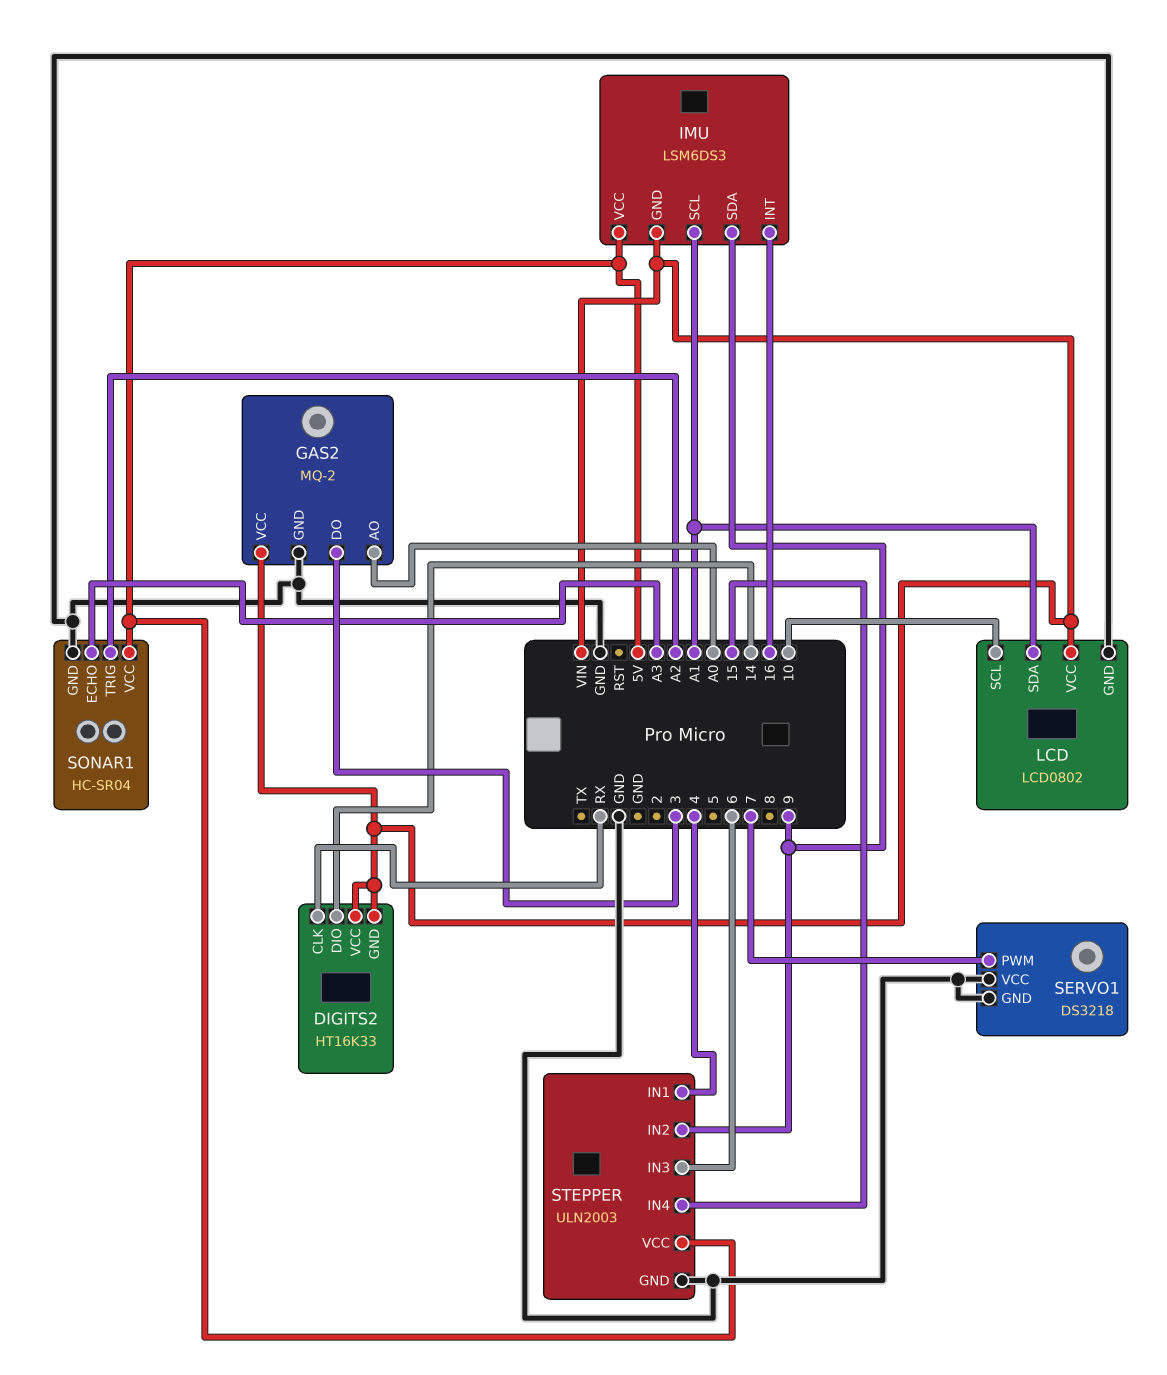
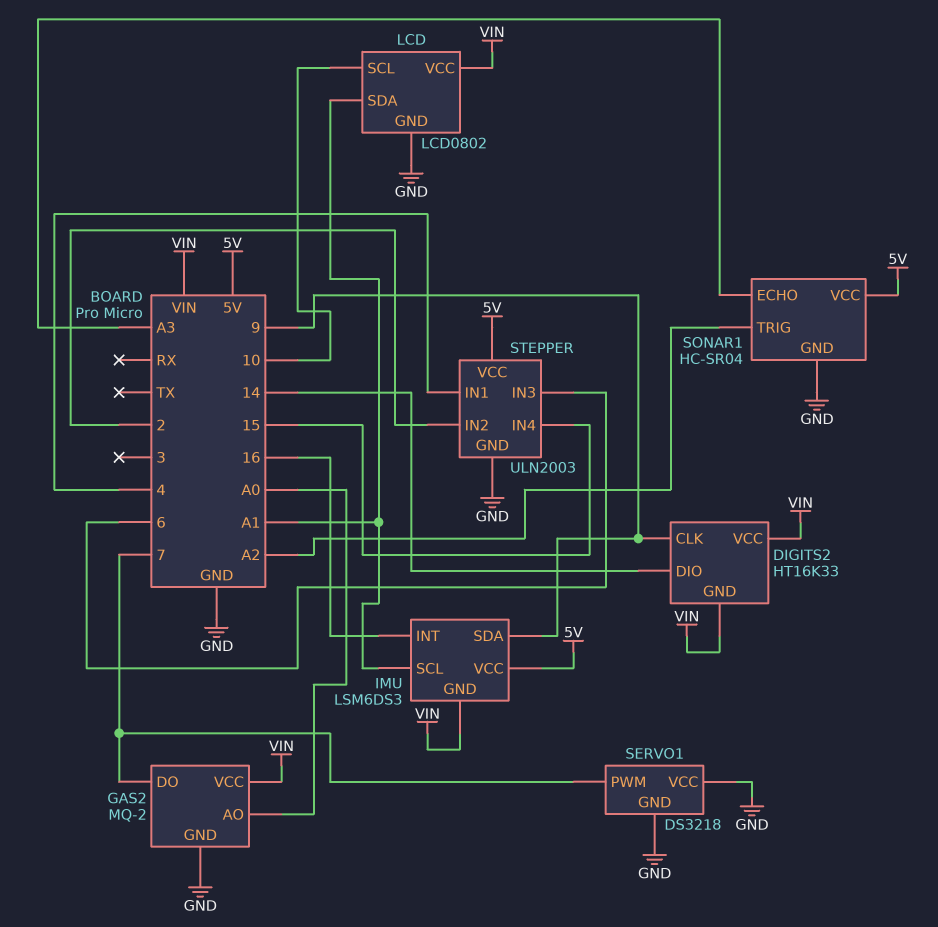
DIGITS2 pin CLK: RX -> 9
GAS2 pin DO: 3 -> 7
STEPPER pin IN2: 9 -> 2

